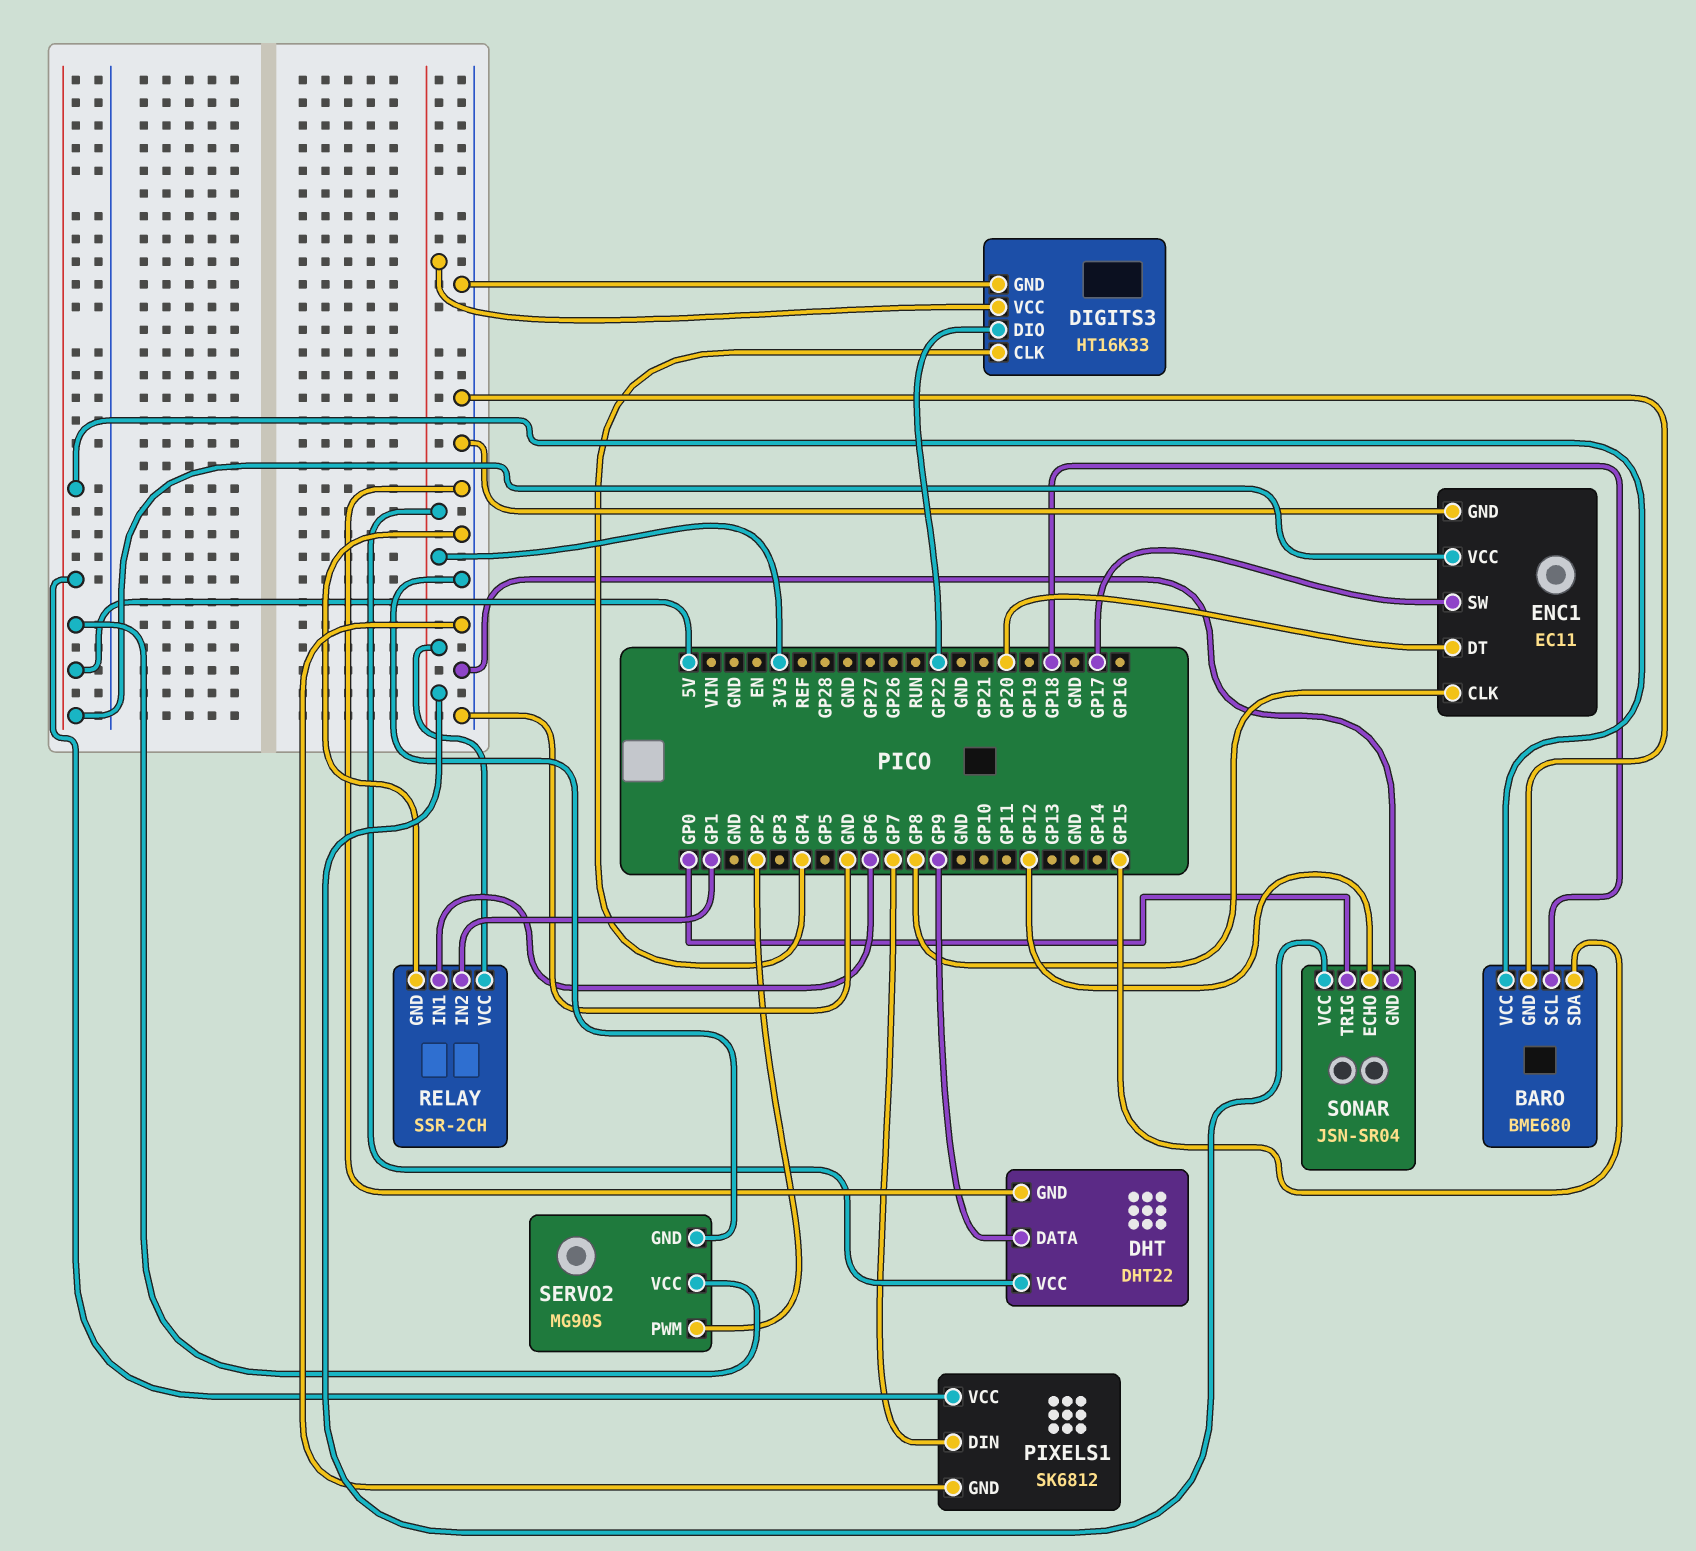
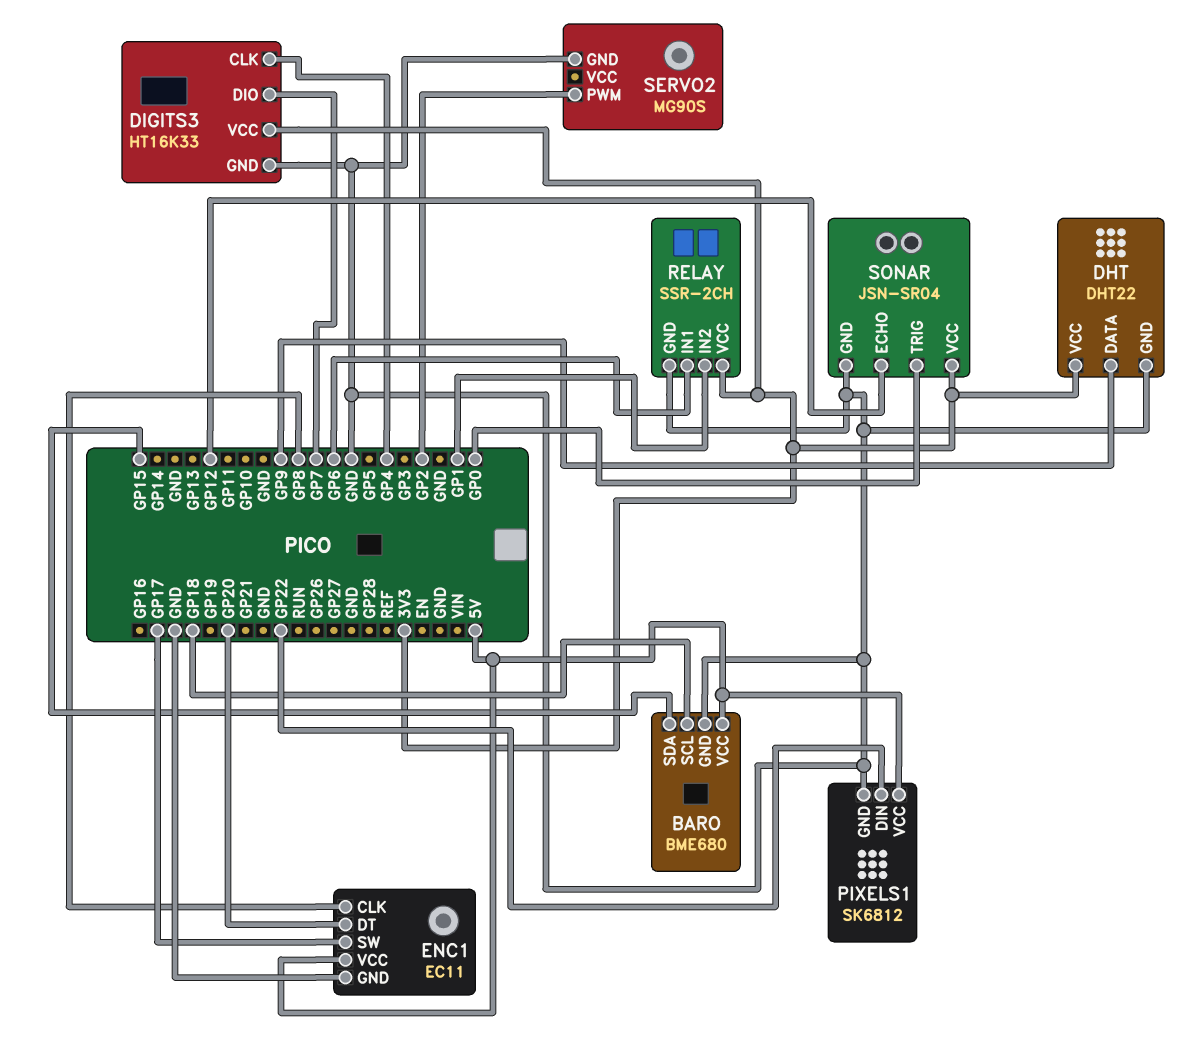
DIGITS3 pin DIO: GP22 -> GP7
PIXELS1 pin DIN: GP7 -> GP22
SERVO2 pin VCC: 5V -> none

